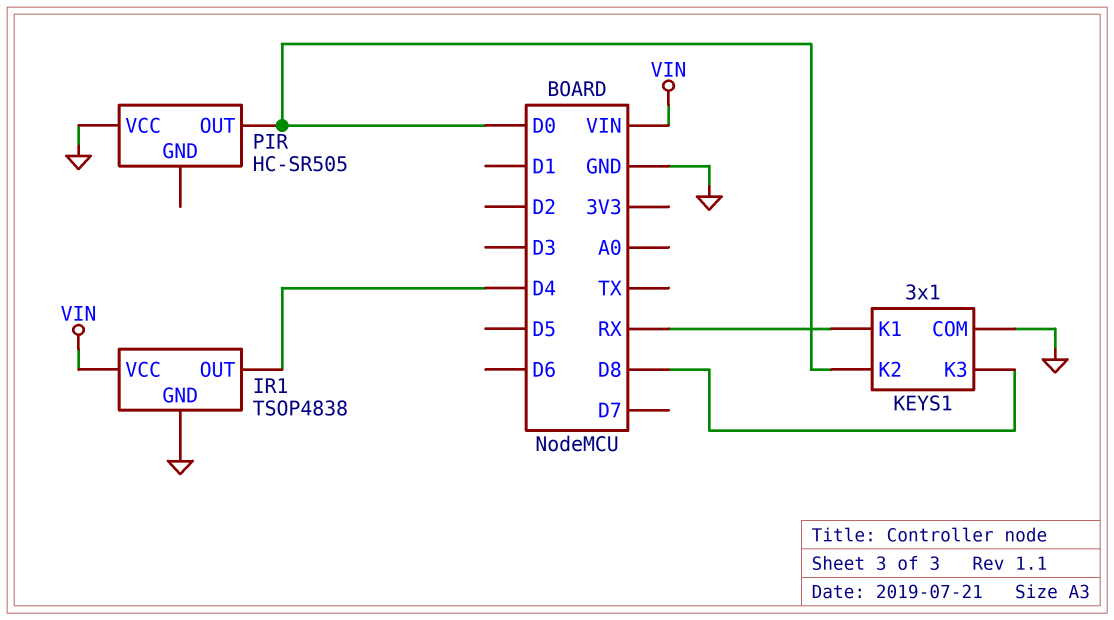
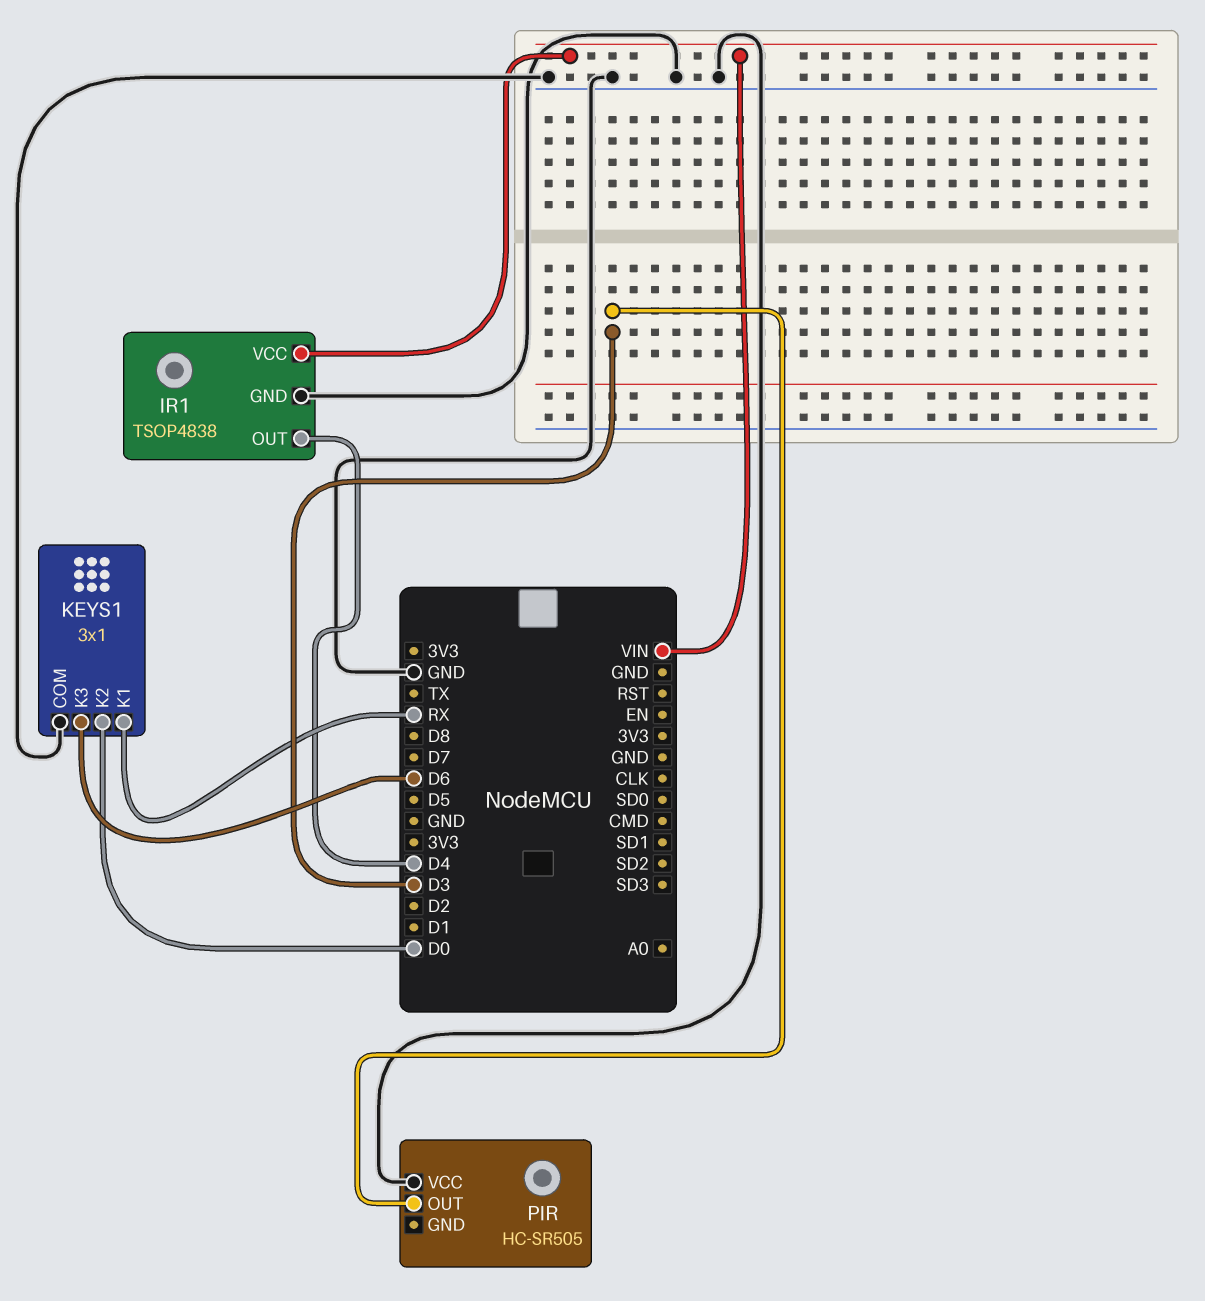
KEYS1 pin K3: D8 -> D6
PIR pin OUT: D0 -> D3

